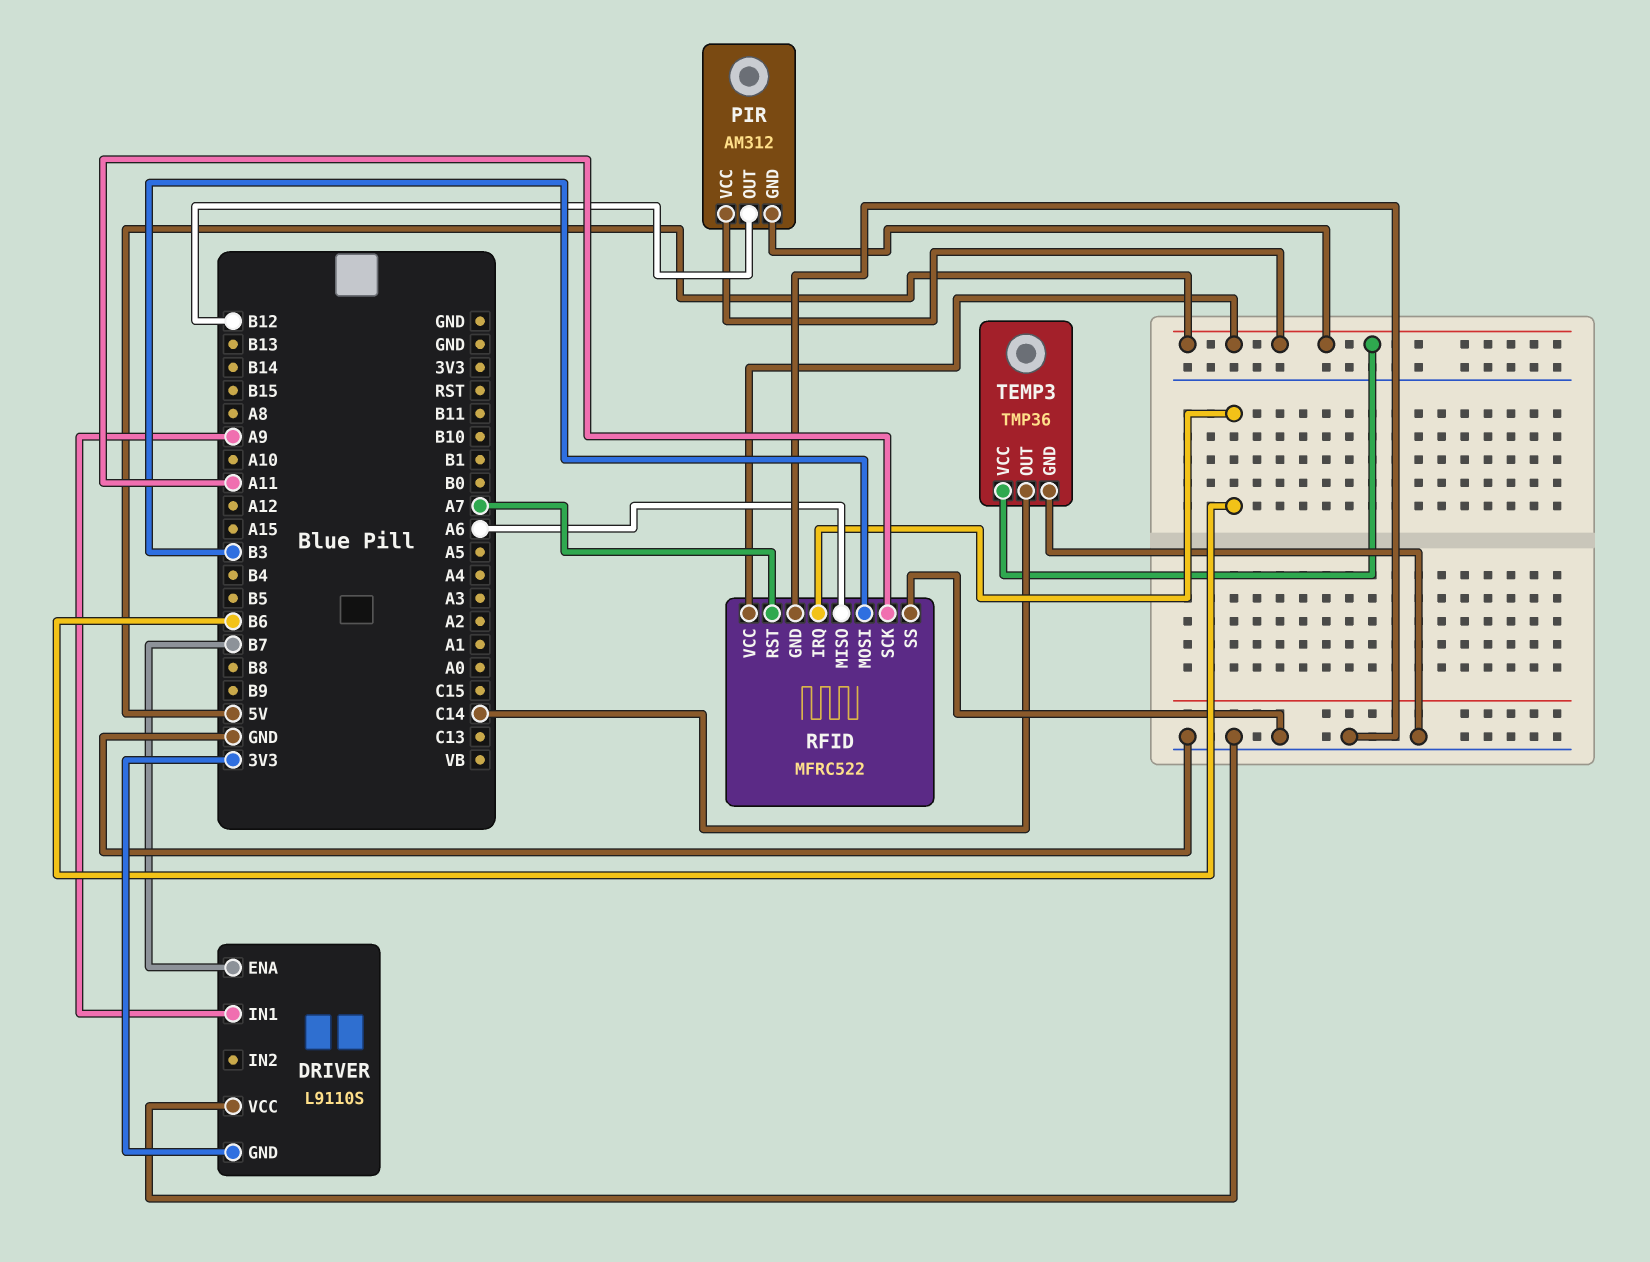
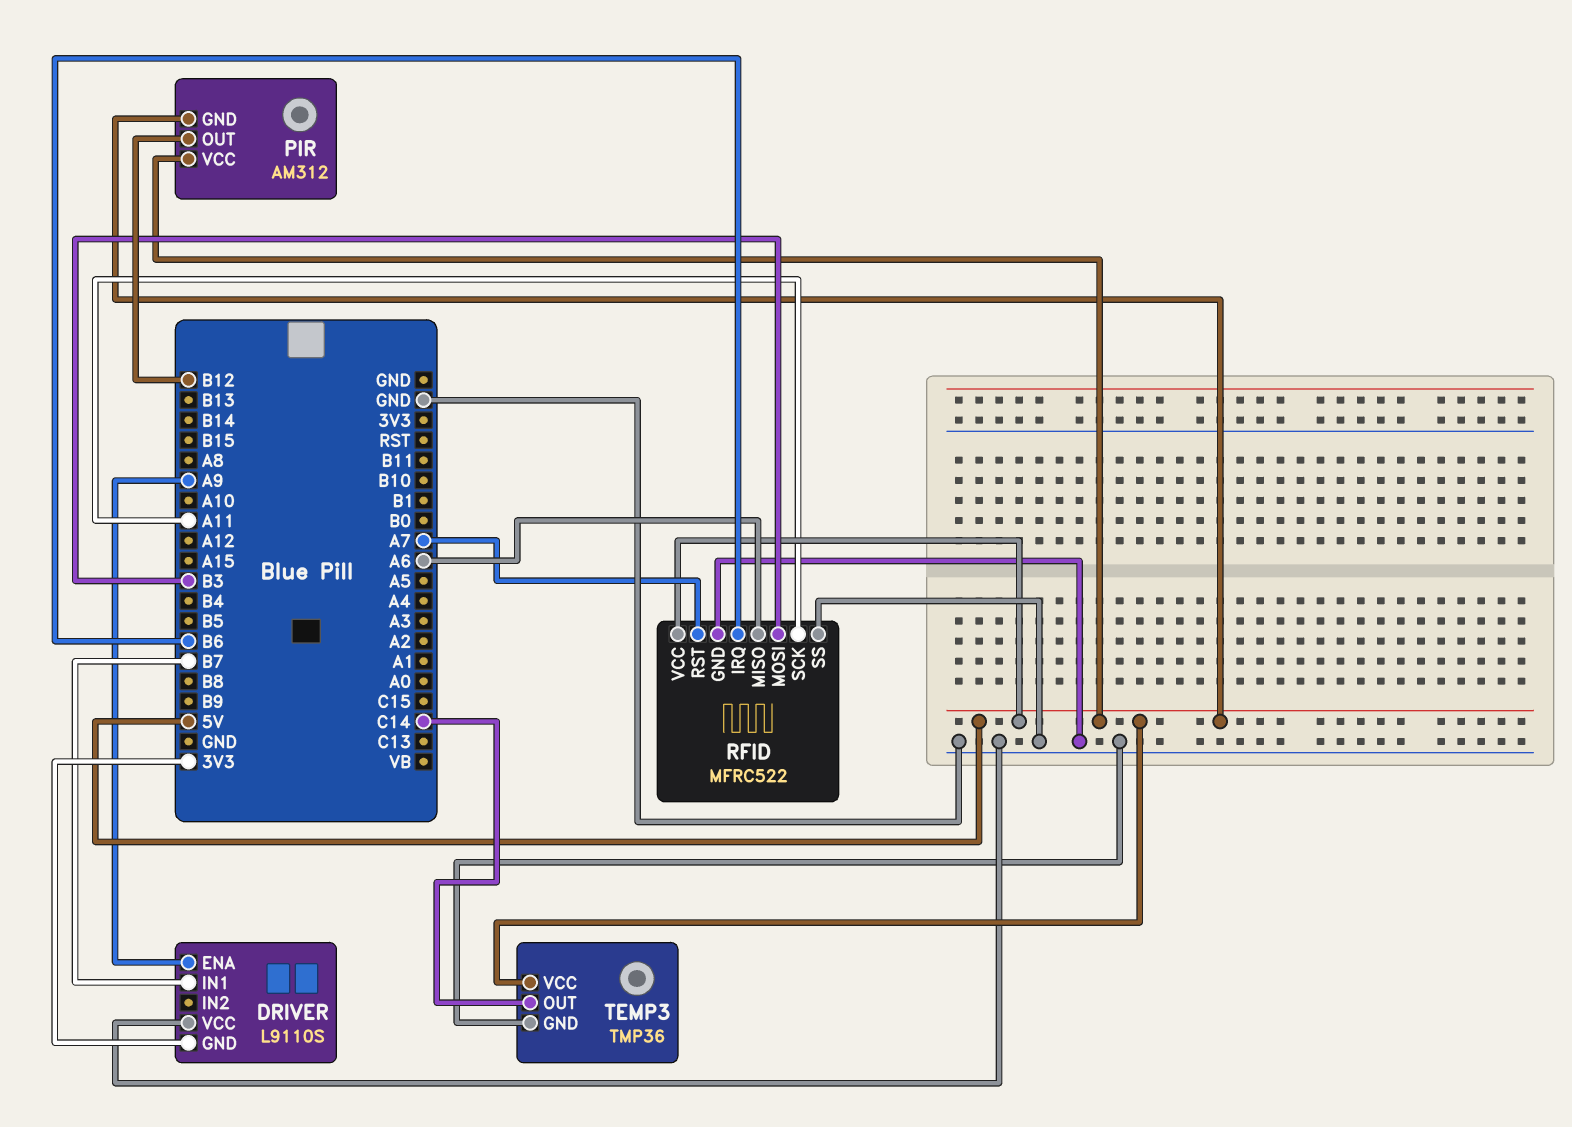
DRIVER pin ENA: B7 -> A9
DRIVER pin IN1: A9 -> B7

